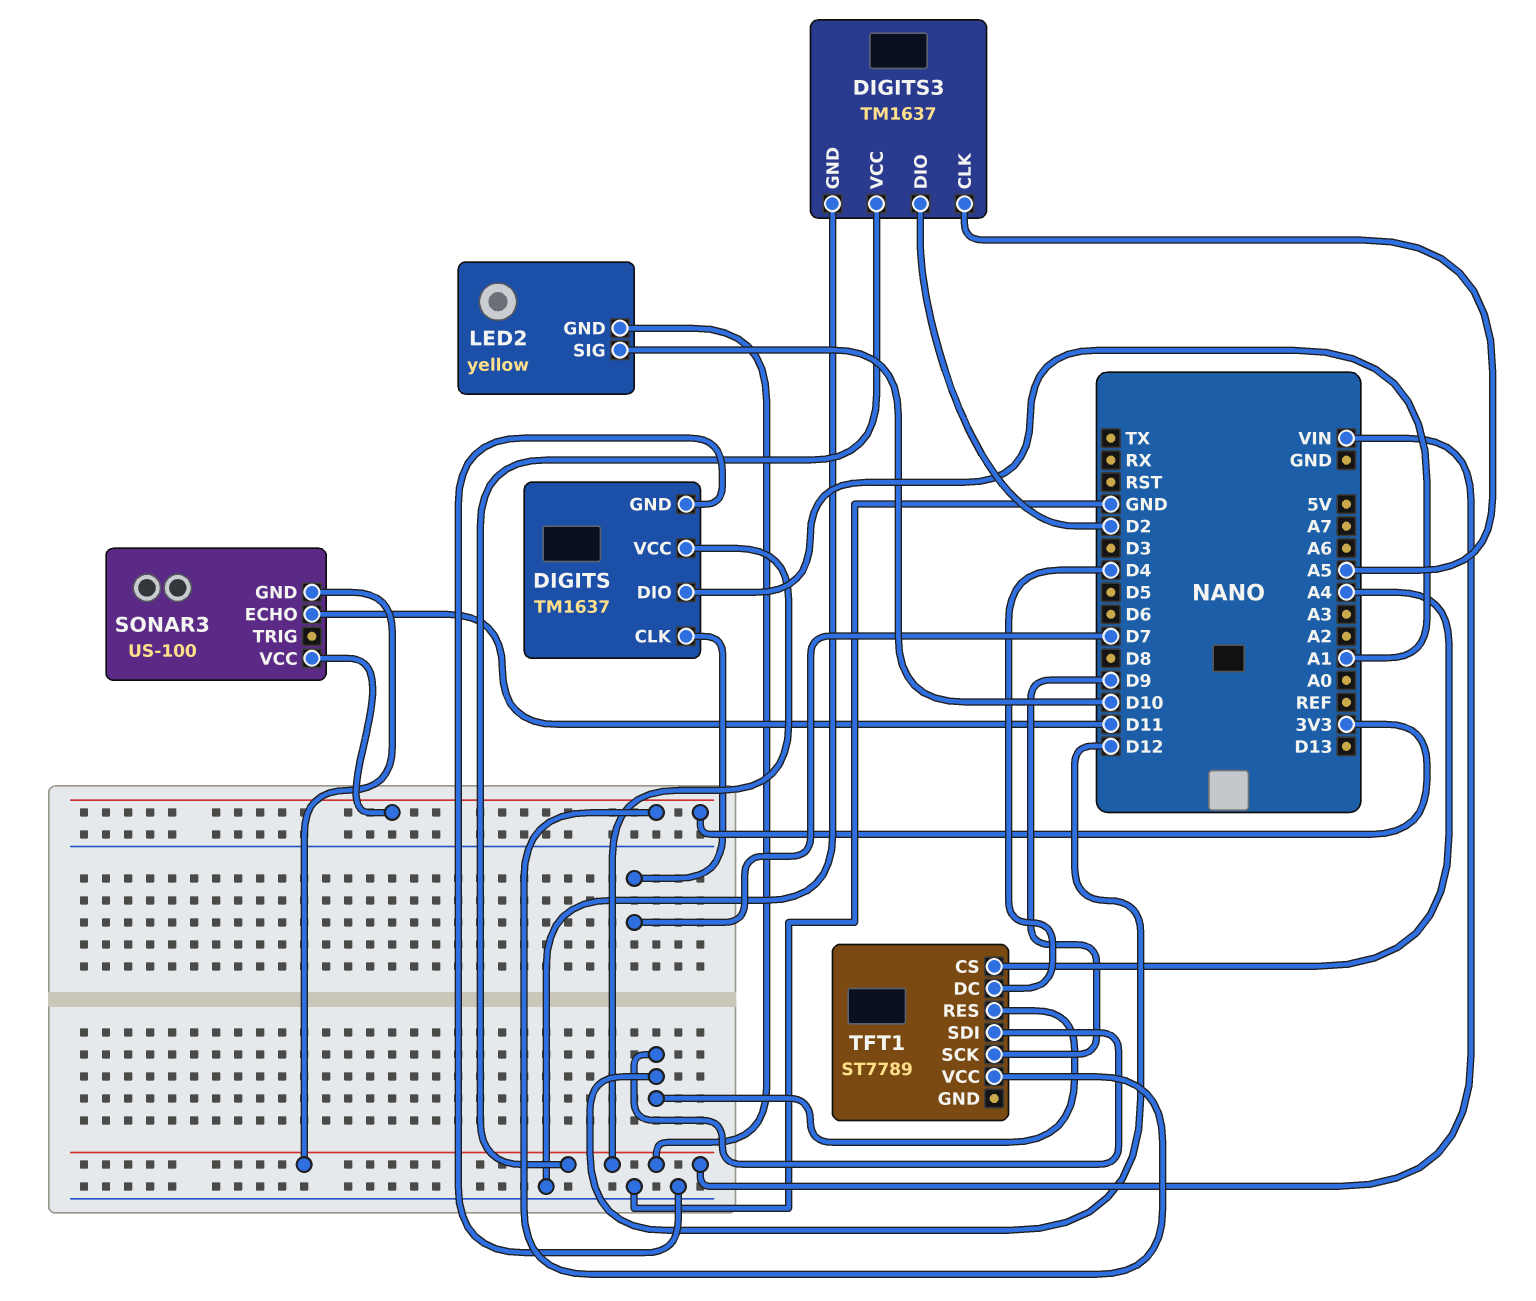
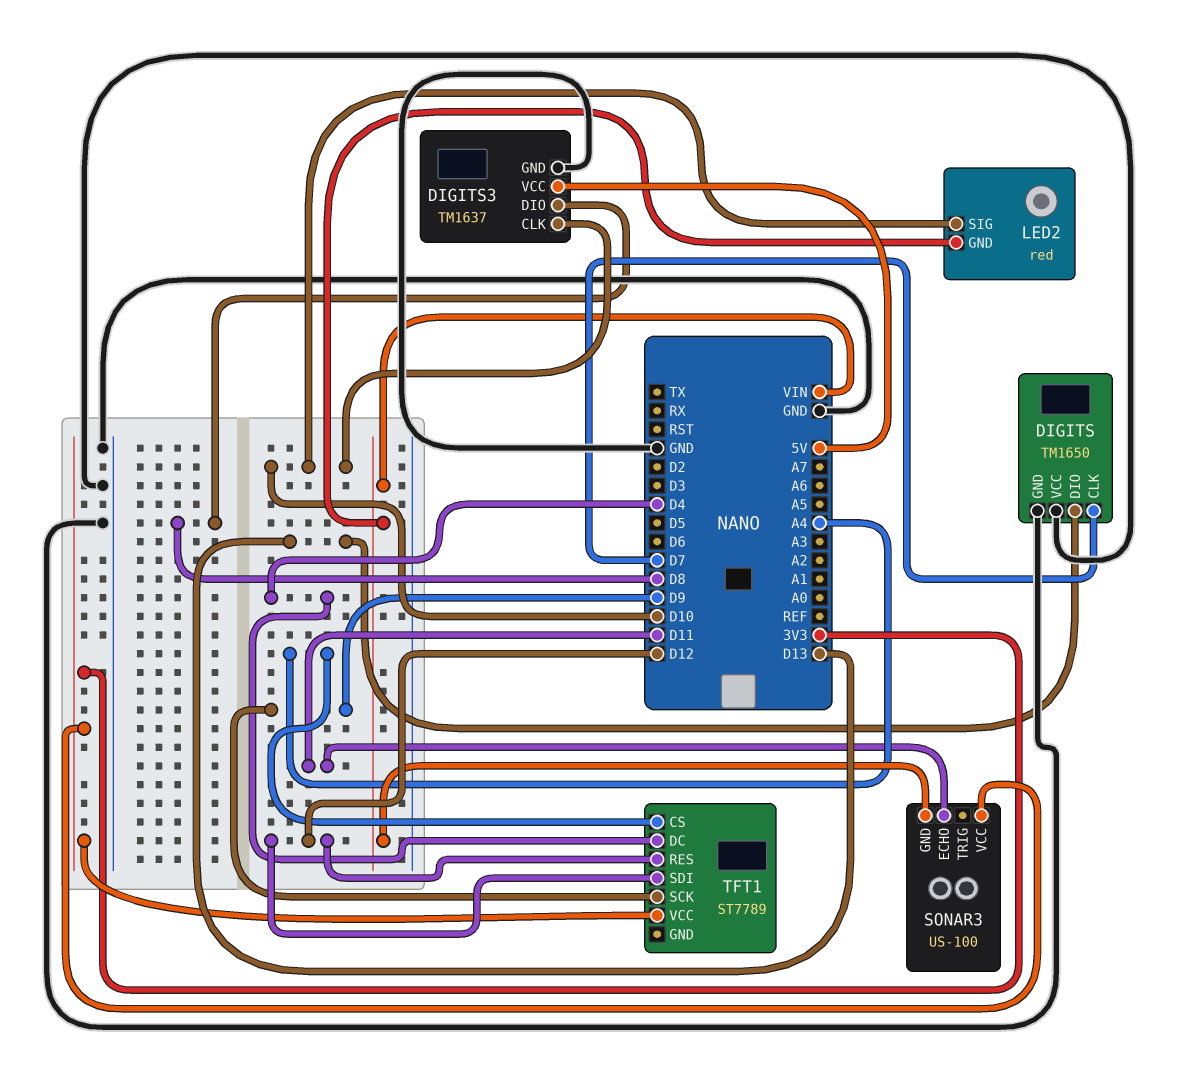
DIGITS: TM1637 -> TM1650
DIGITS pin DIO: A1 -> D13
DIGITS pin VCC: VIN -> GND
DIGITS3 pin CLK: A5 -> D10
DIGITS3 pin DIO: D2 -> D8
DIGITS3 pin VCC: VIN -> 5V
LED2: yellow -> red

